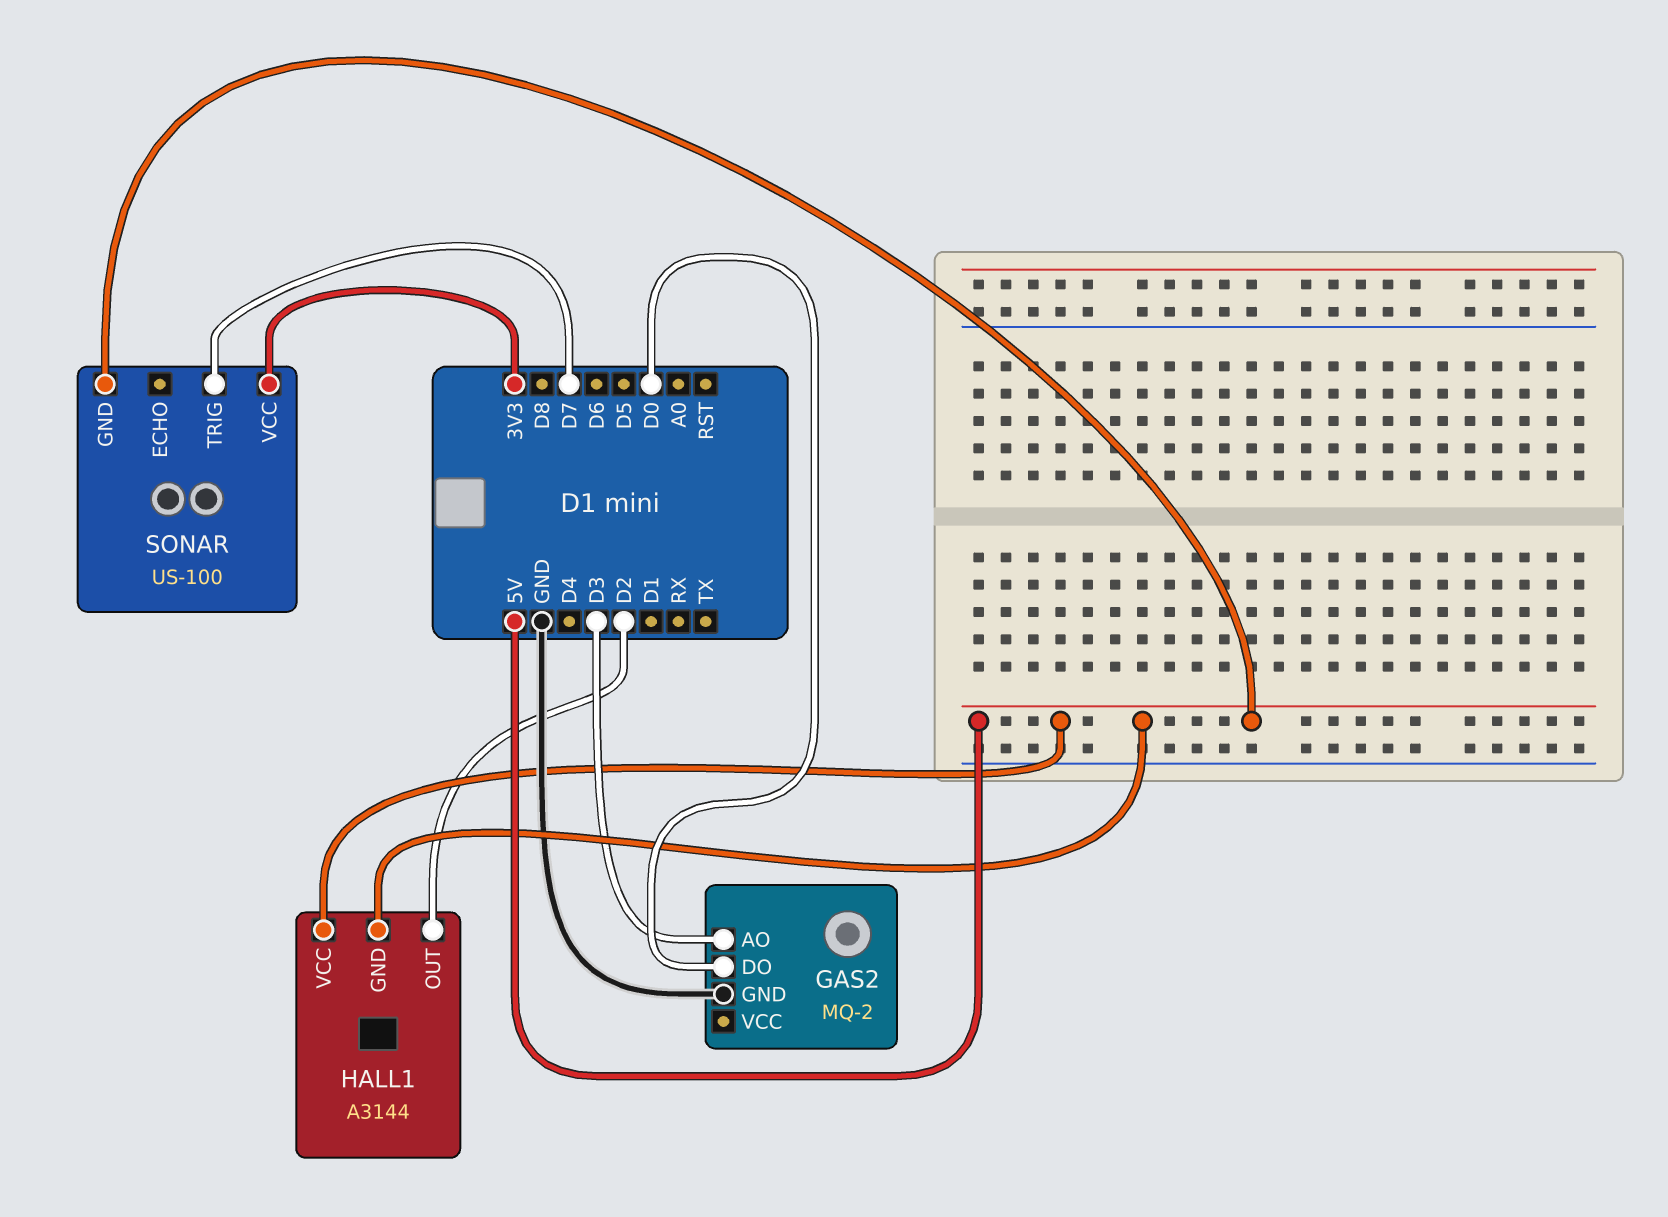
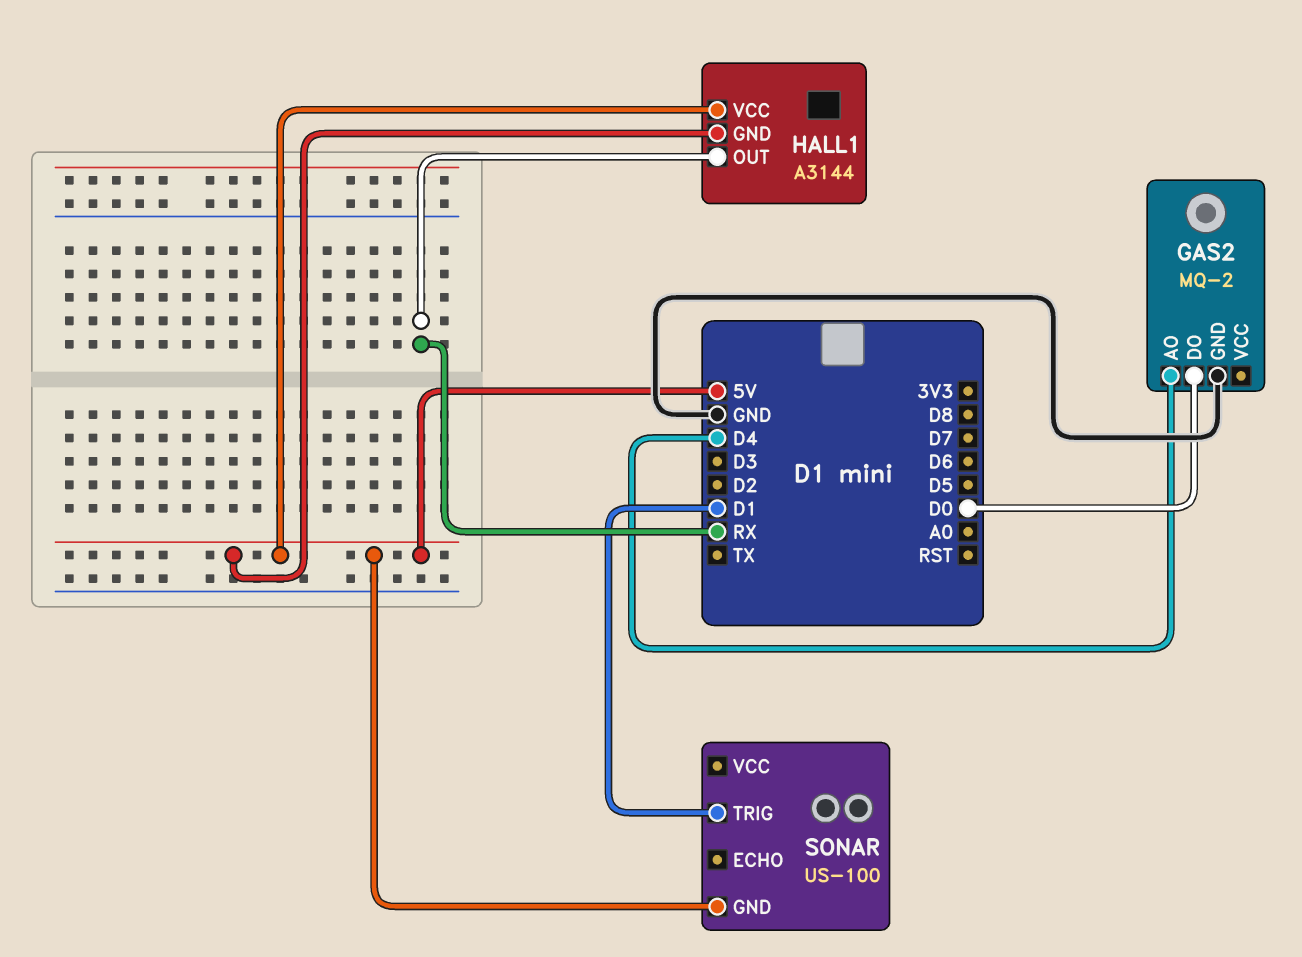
GAS2 pin AO: D3 -> D4
HALL1 pin OUT: D2 -> RX
SONAR pin TRIG: D7 -> D1
SONAR pin VCC: 3V3 -> none

